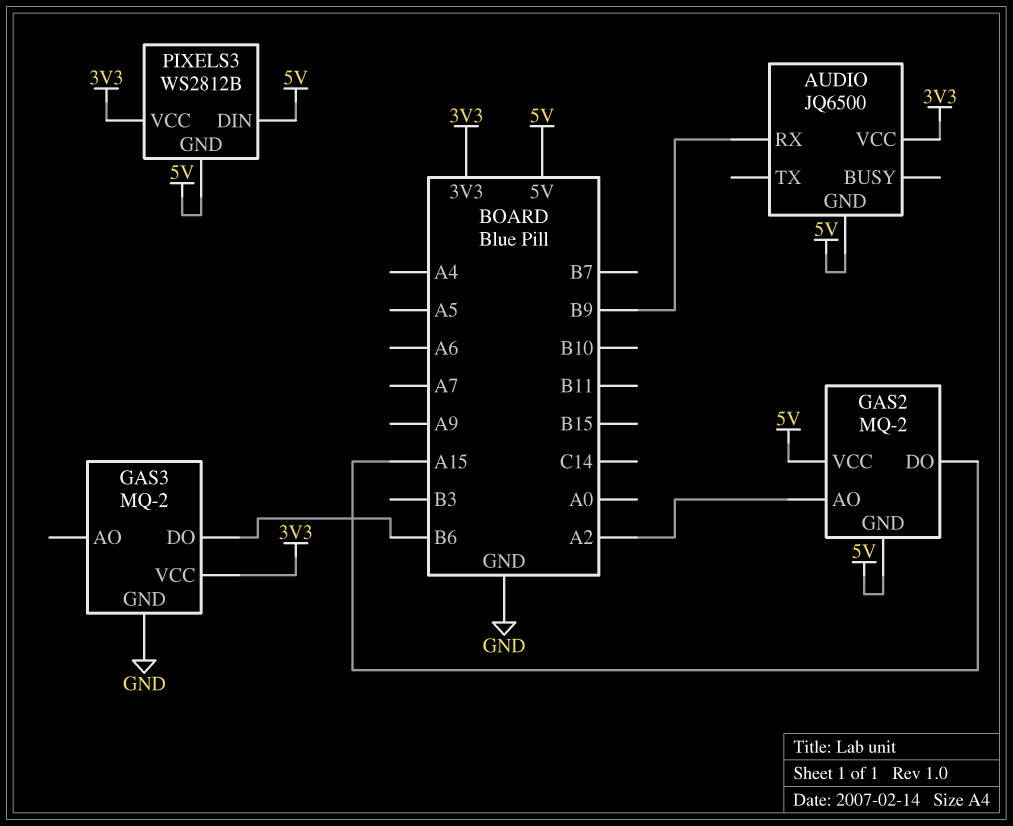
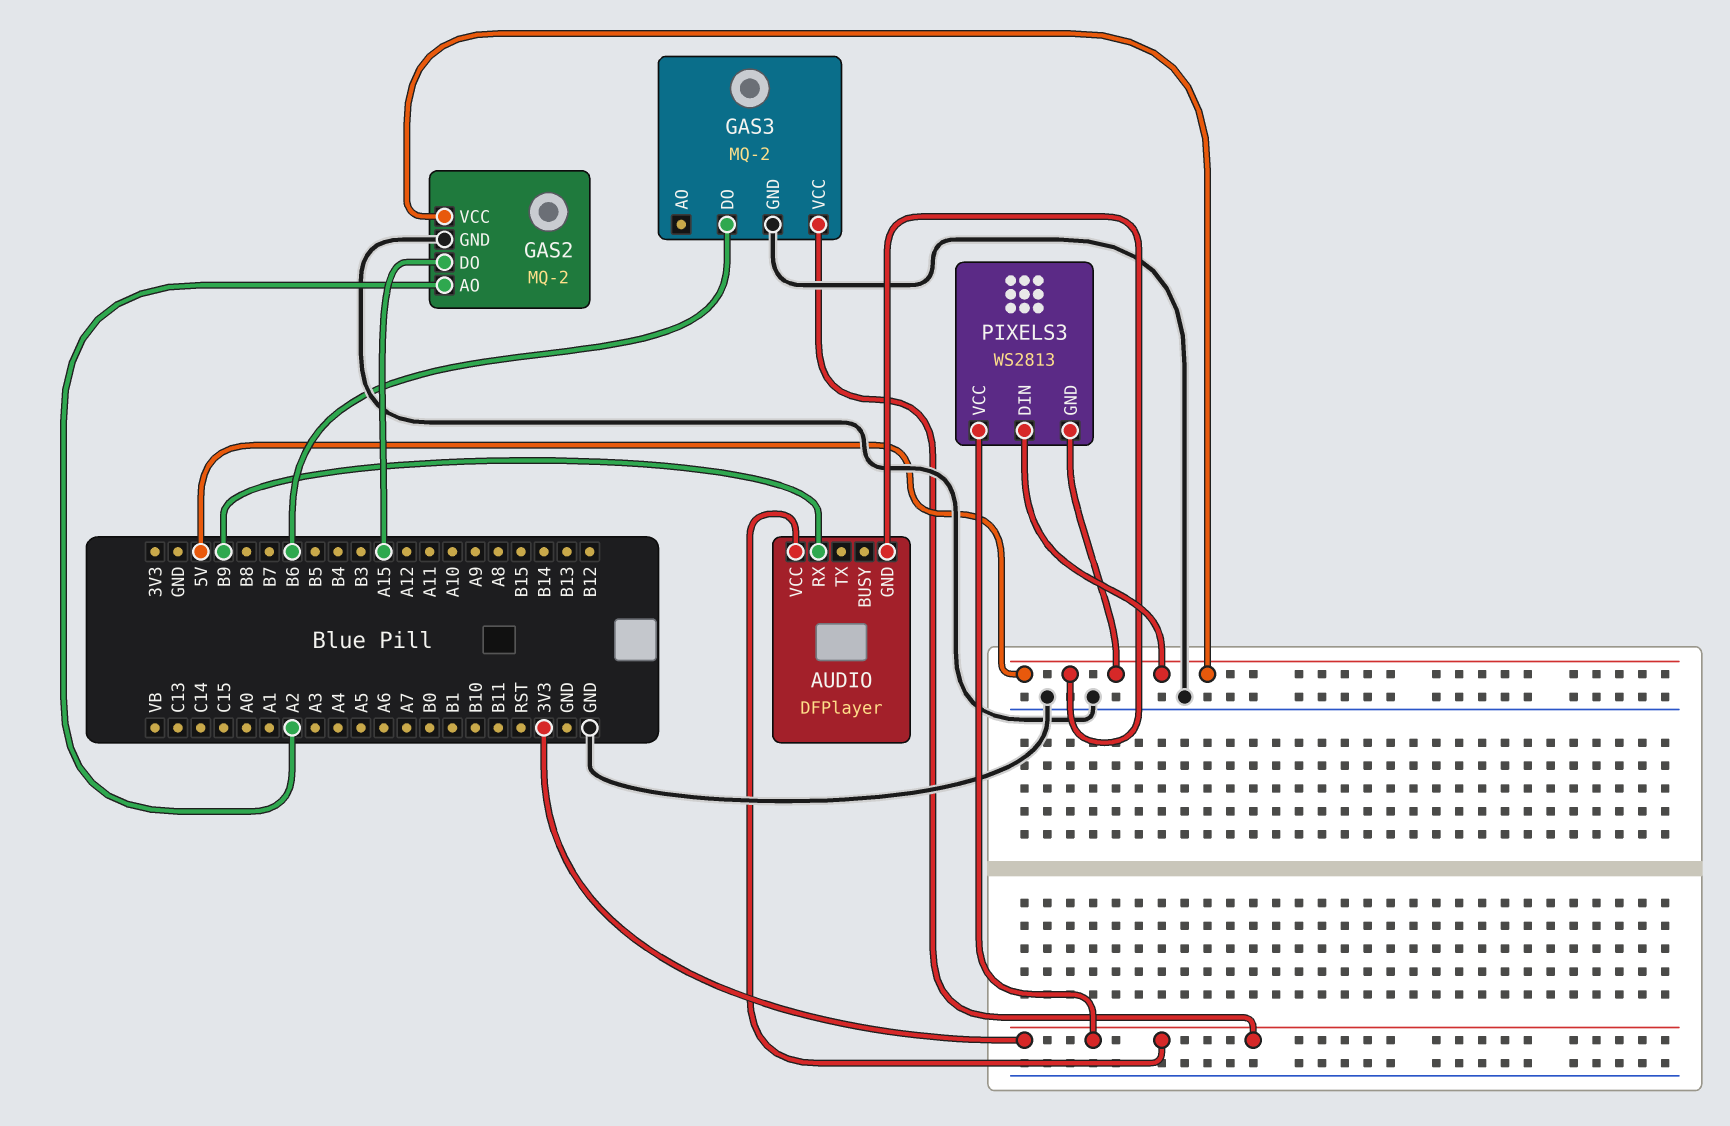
AUDIO: JQ6500 -> DFPlayer
GAS2 pin GND: 5V -> GND
PIXELS3: WS2812B -> WS2813

